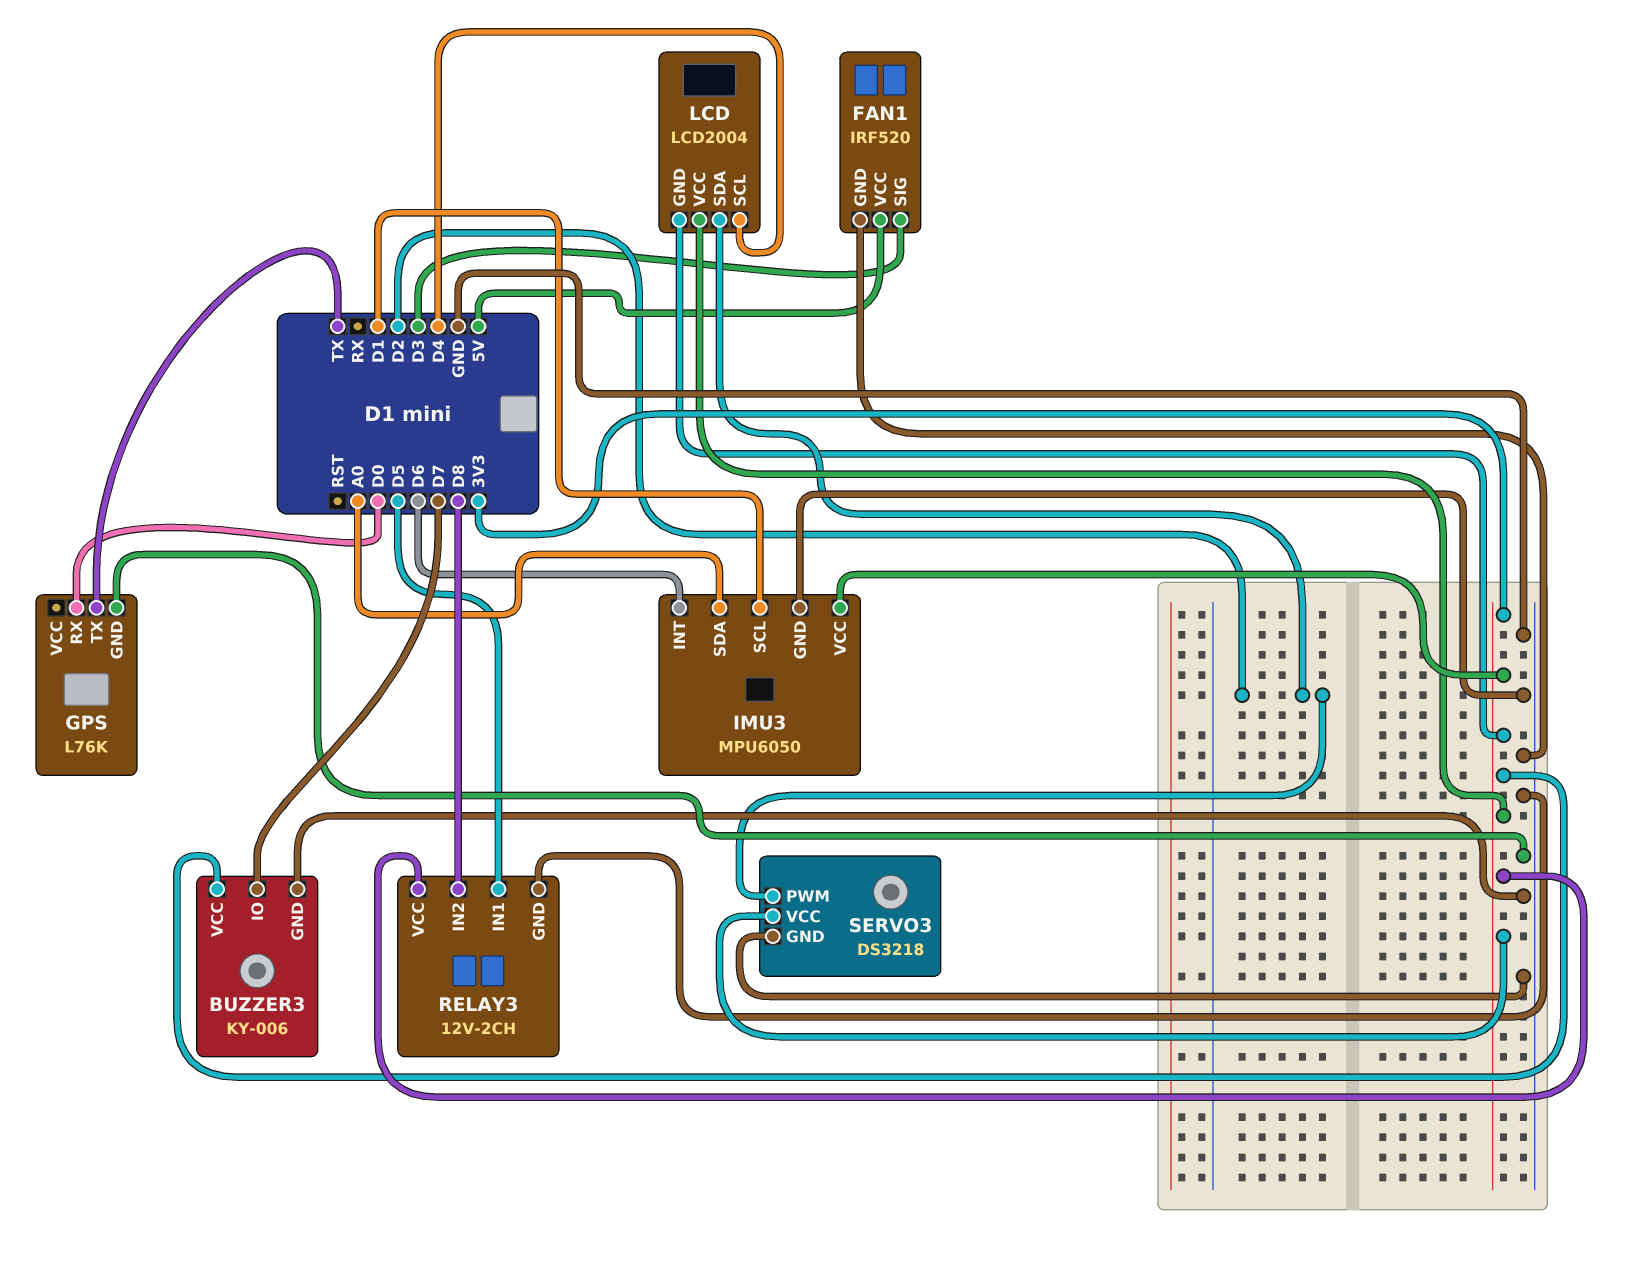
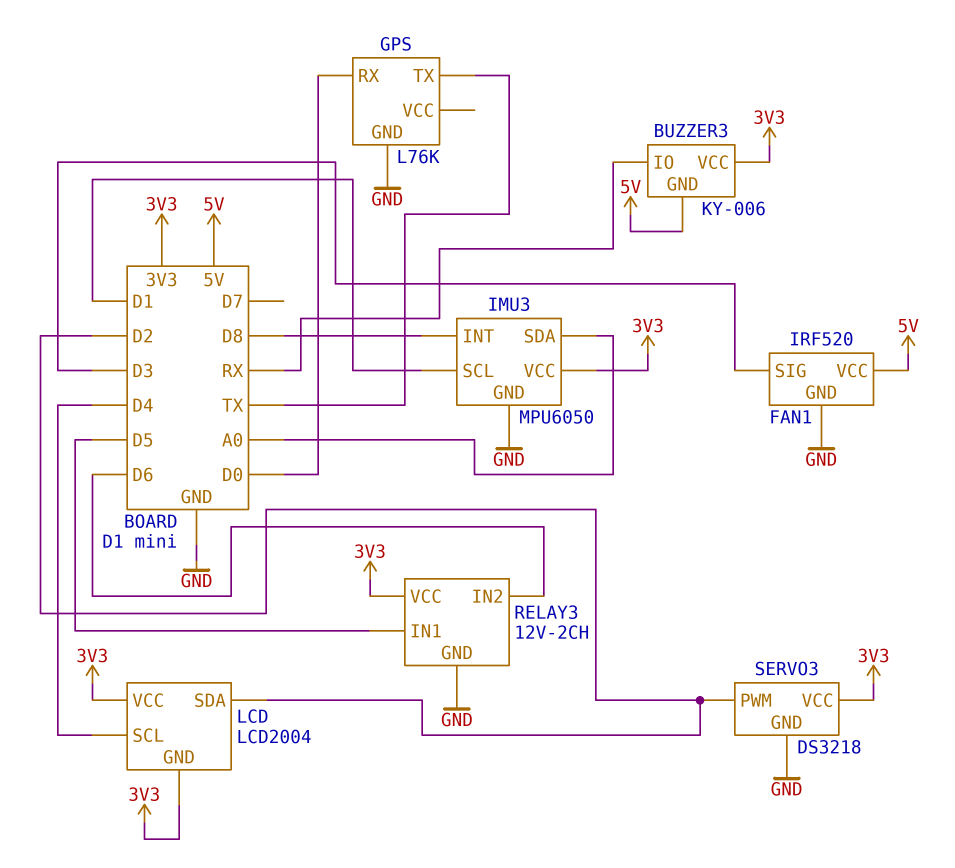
BUZZER3 pin GND: GND -> 5V
BUZZER3 pin IO: D7 -> RX
IMU3 pin INT: D6 -> D8
RELAY3 pin IN2: D8 -> D6

